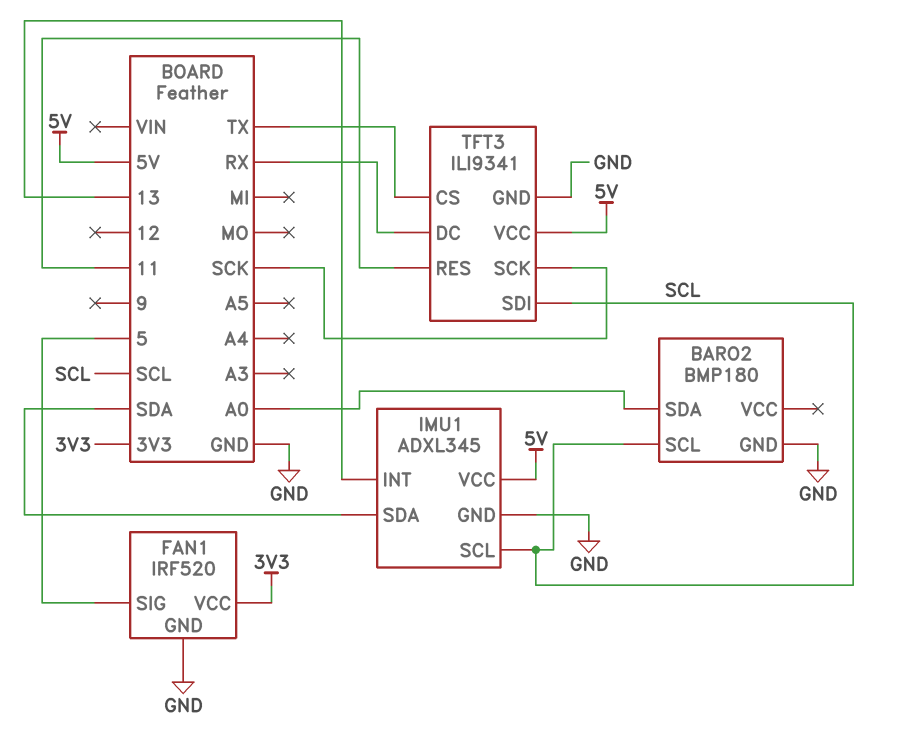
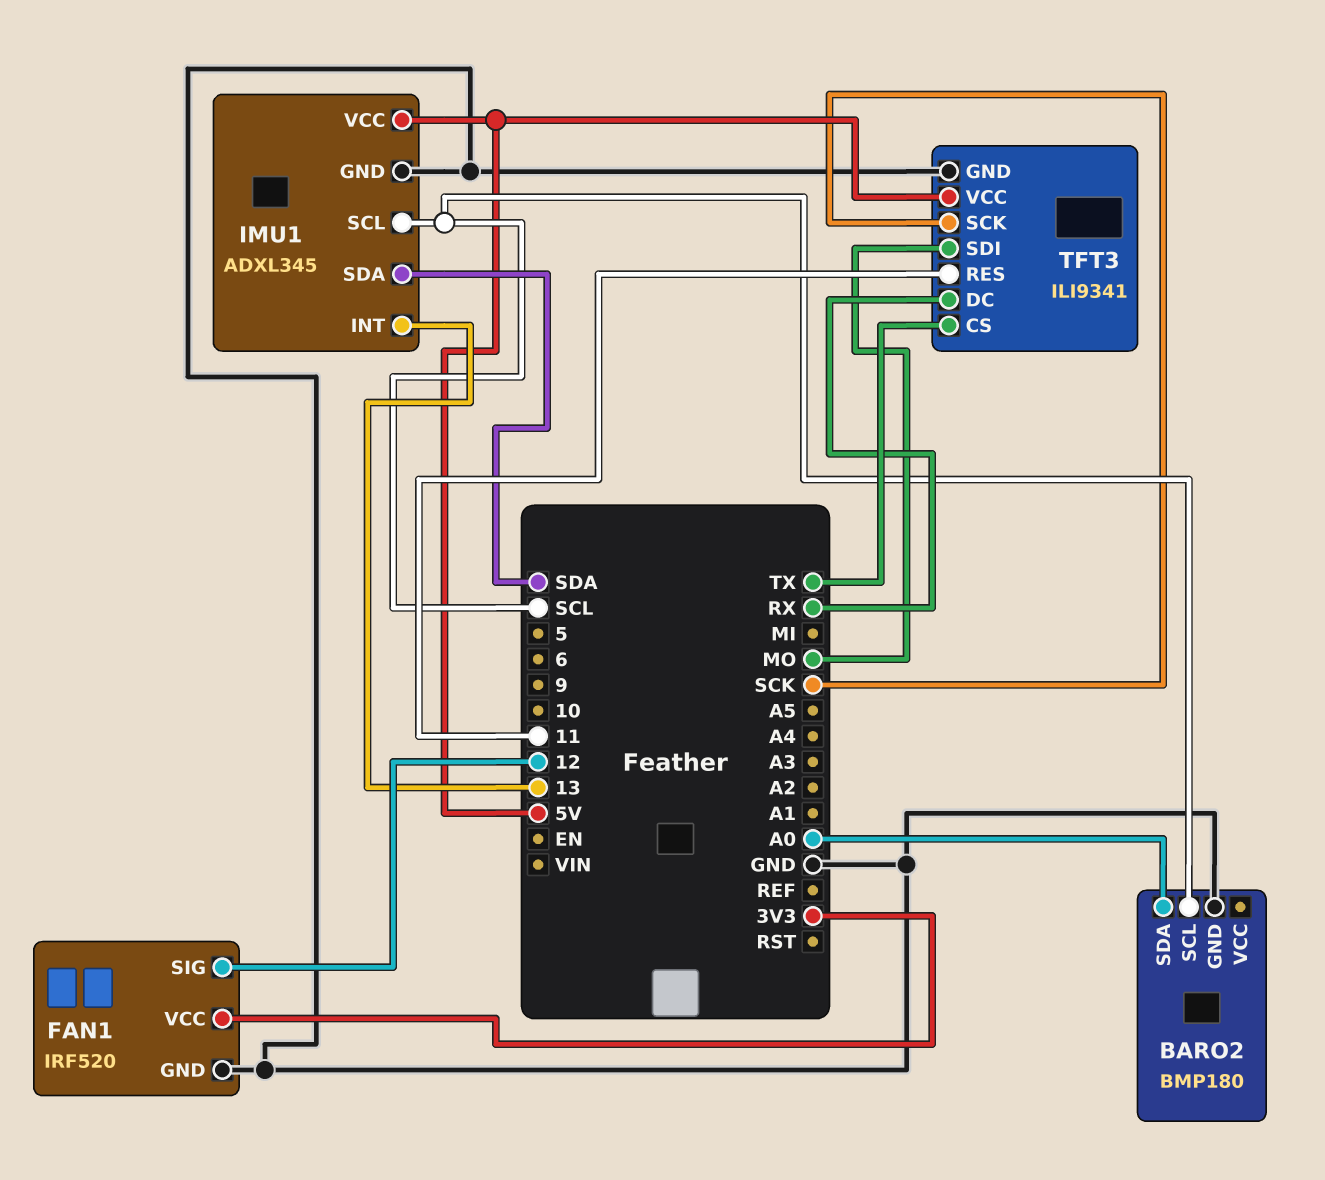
FAN1 pin SIG: 5 -> 12
TFT3 pin SDI: SCL -> MO

